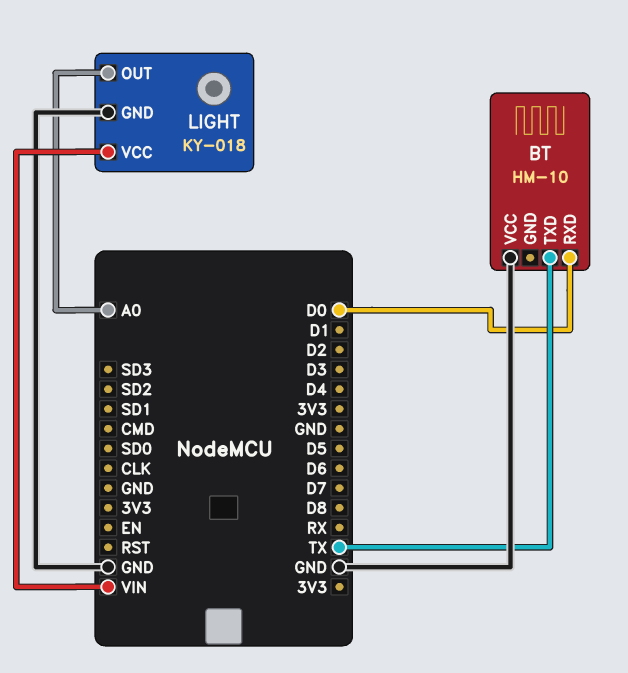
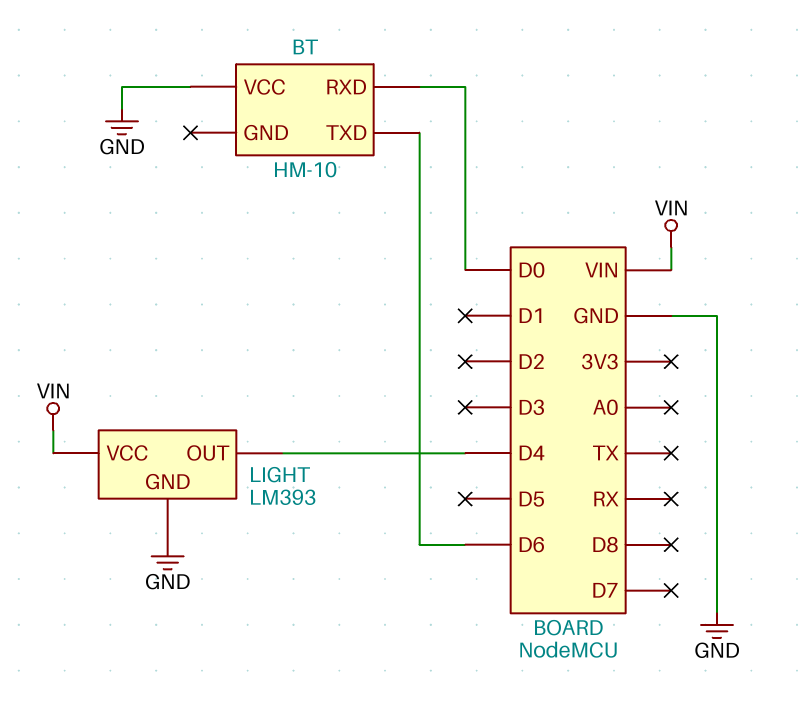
BT pin TXD: TX -> D6
LIGHT: KY-018 -> LM393
LIGHT pin OUT: A0 -> D4

